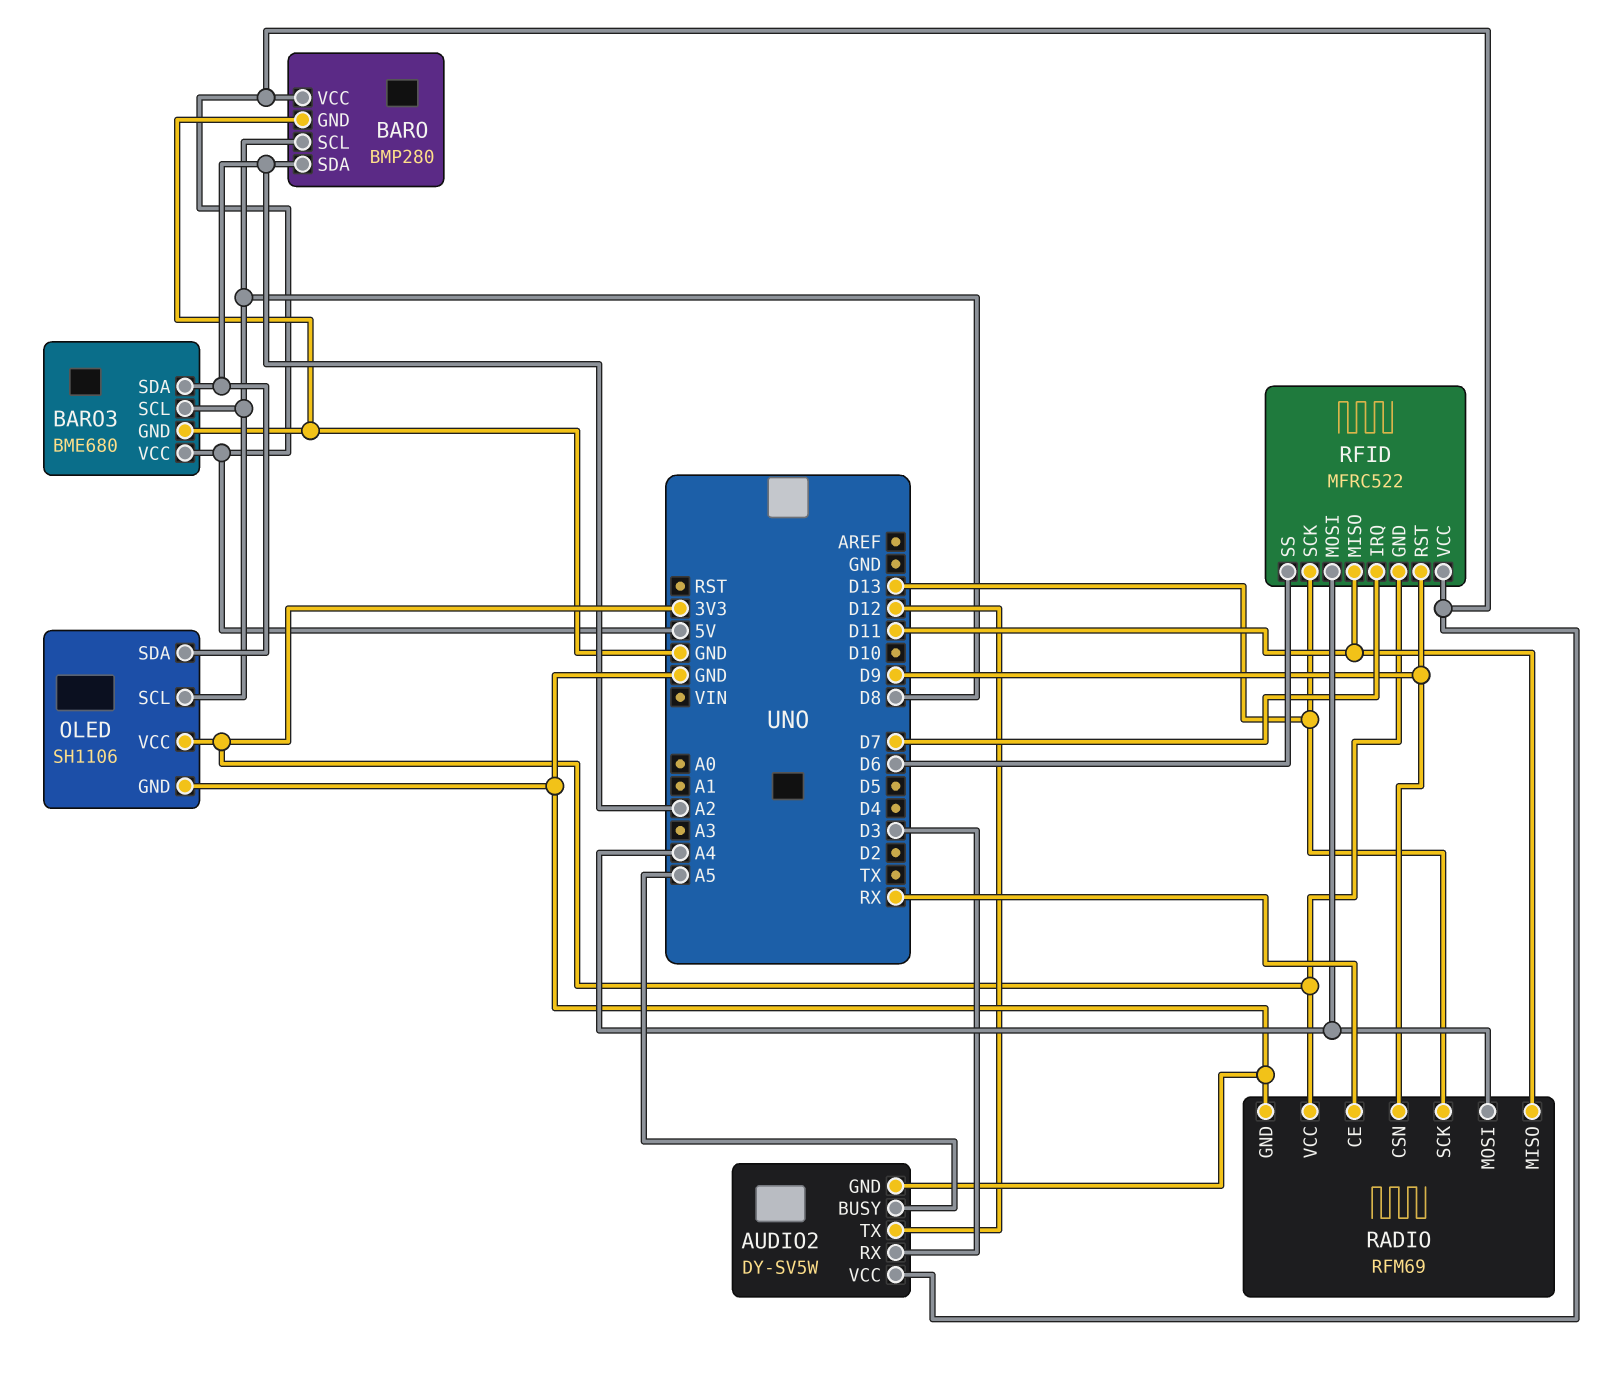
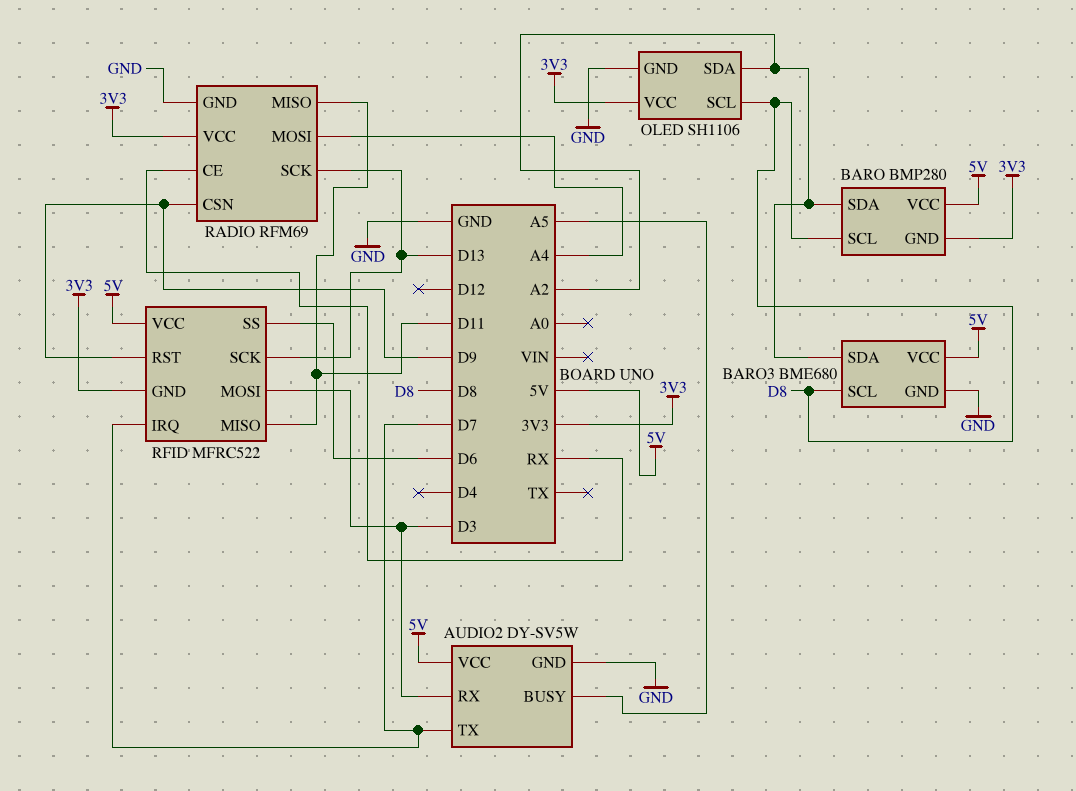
AUDIO2 pin TX: D12 -> D7
BARO pin GND: GND -> 3V3
RFID pin MOSI: A4 -> D3

